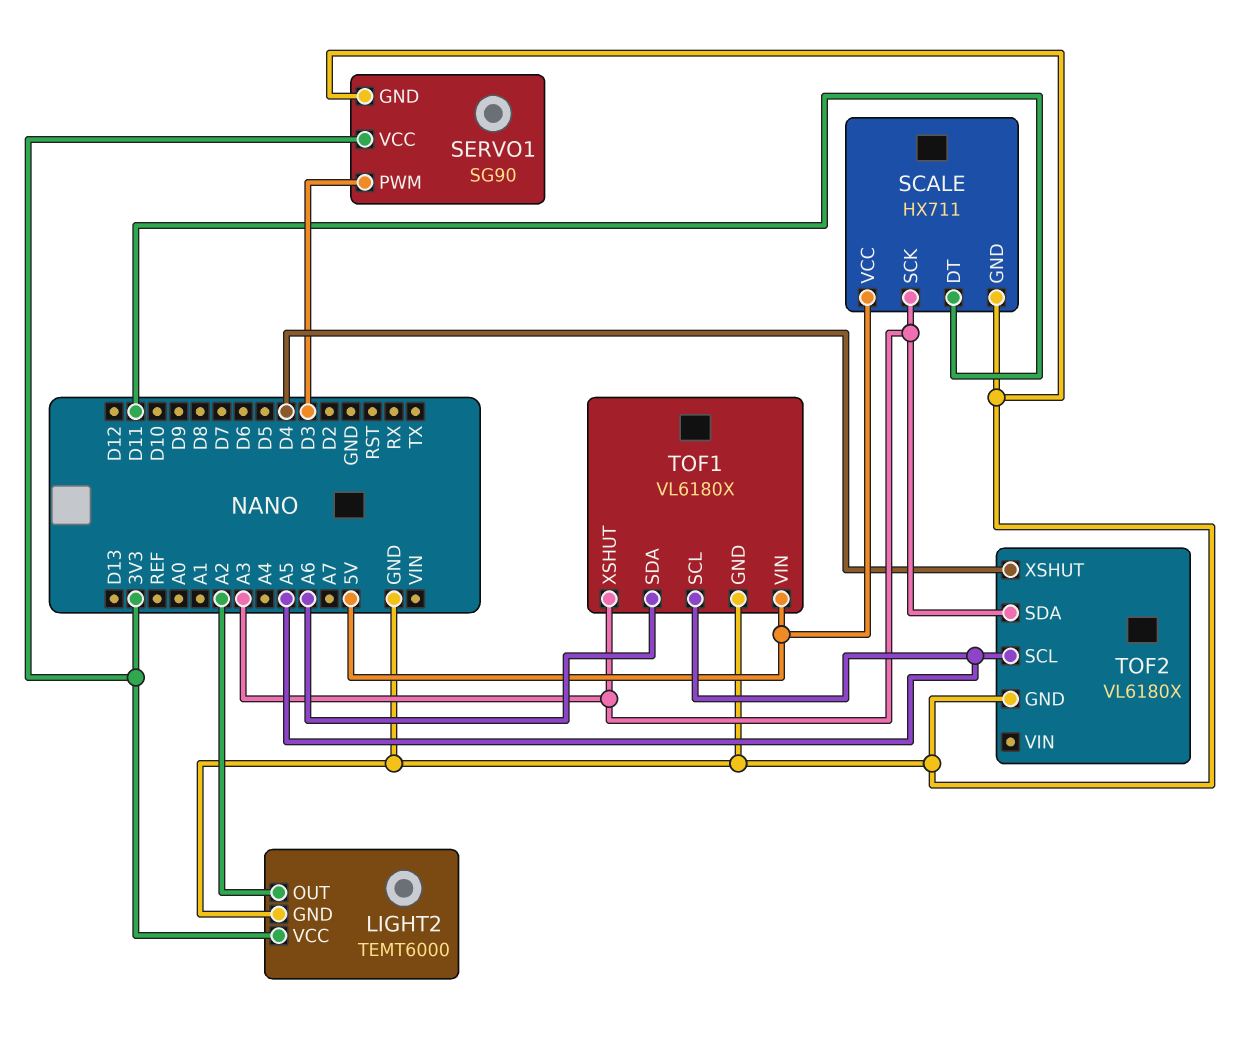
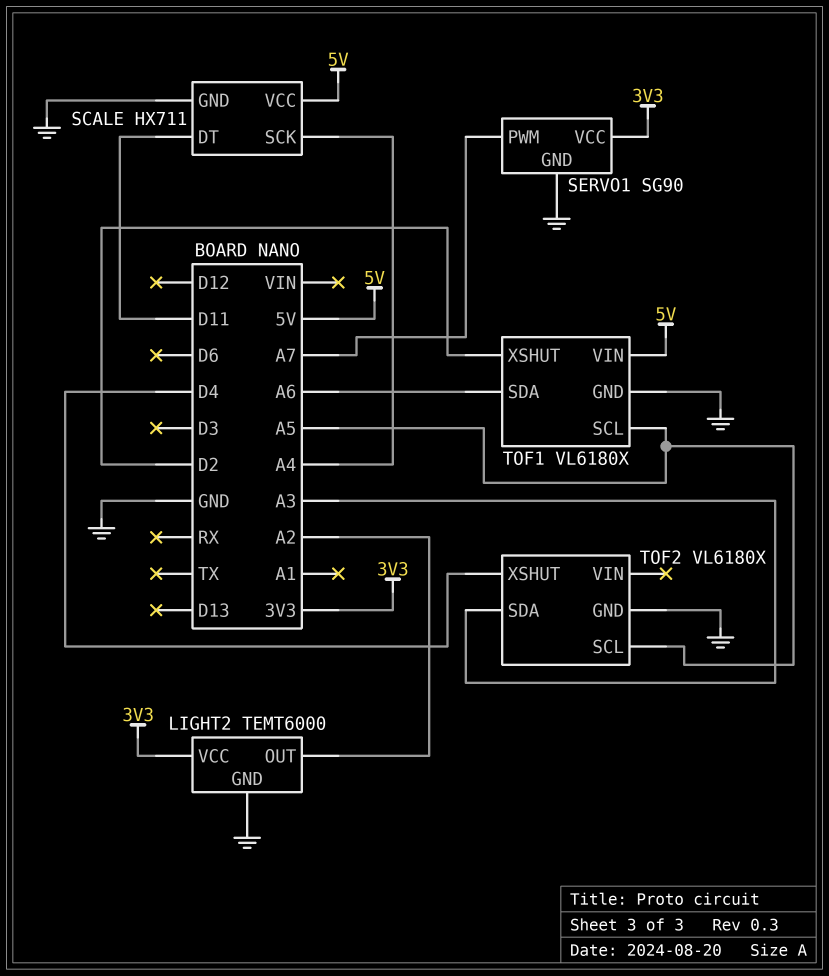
SCALE pin SCK: A3 -> A4
SERVO1 pin PWM: D3 -> A7
TOF1 pin XSHUT: A3 -> D2

